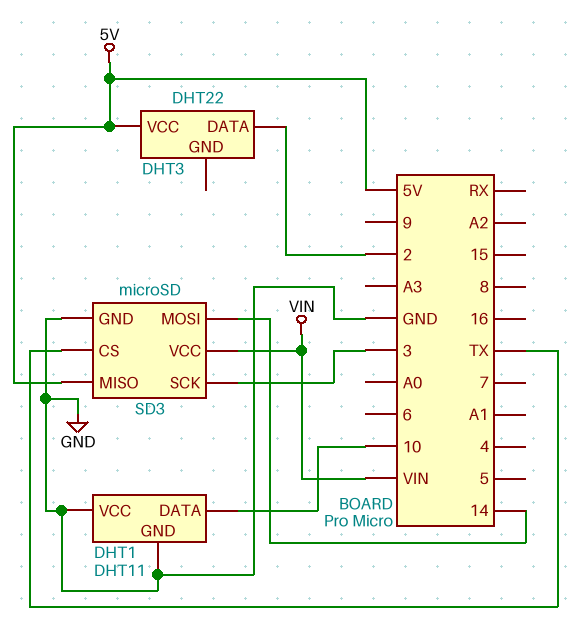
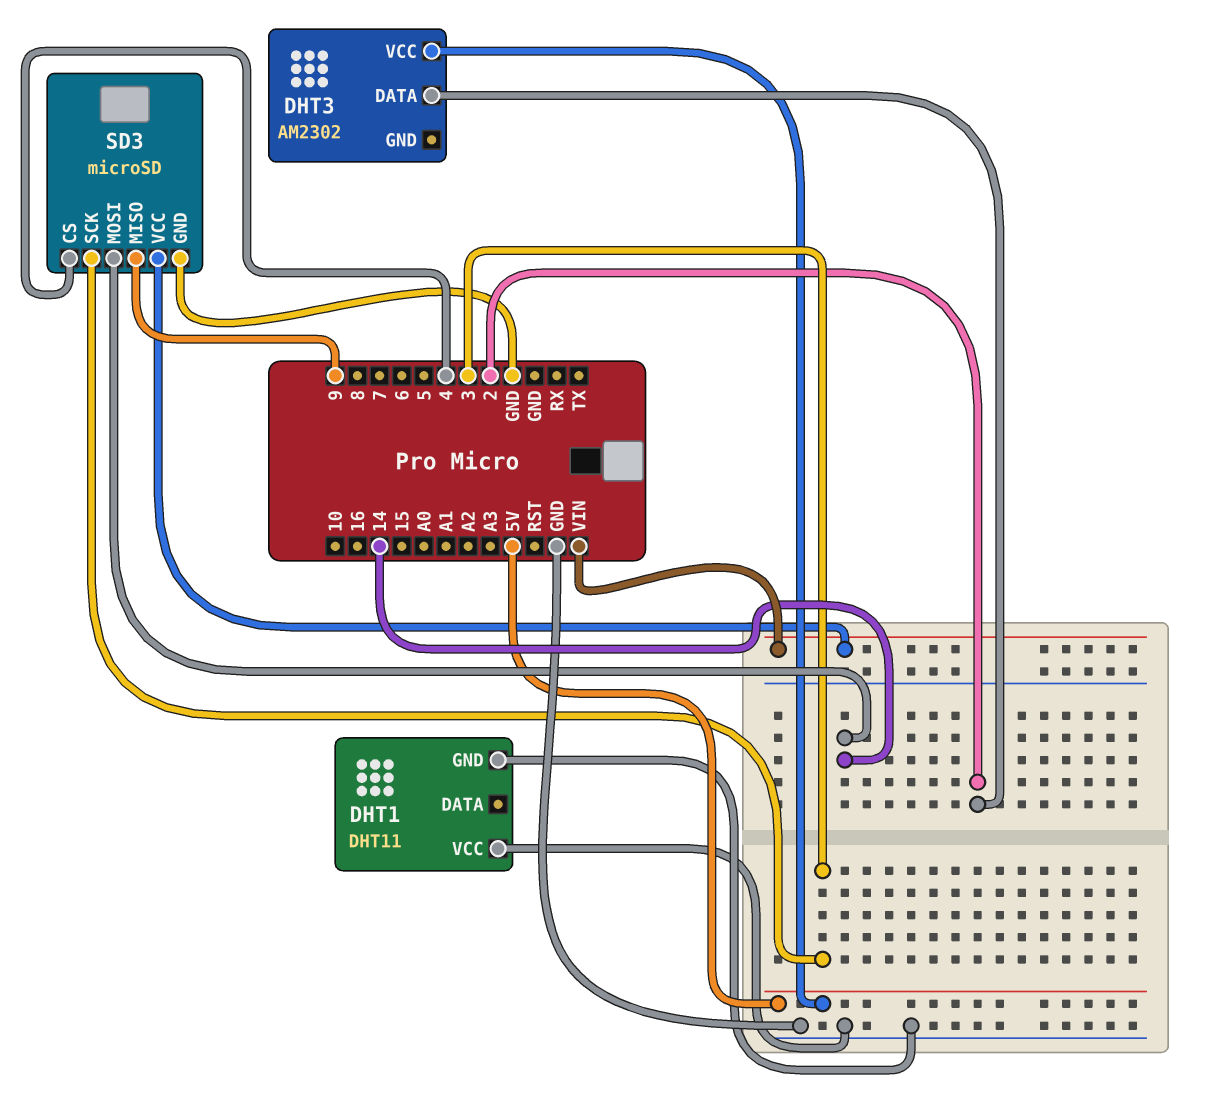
DHT1 pin DATA: 10 -> none
DHT3: DHT22 -> AM2302
SD3 pin CS: TX -> 4
SD3 pin MISO: 5V -> 9

